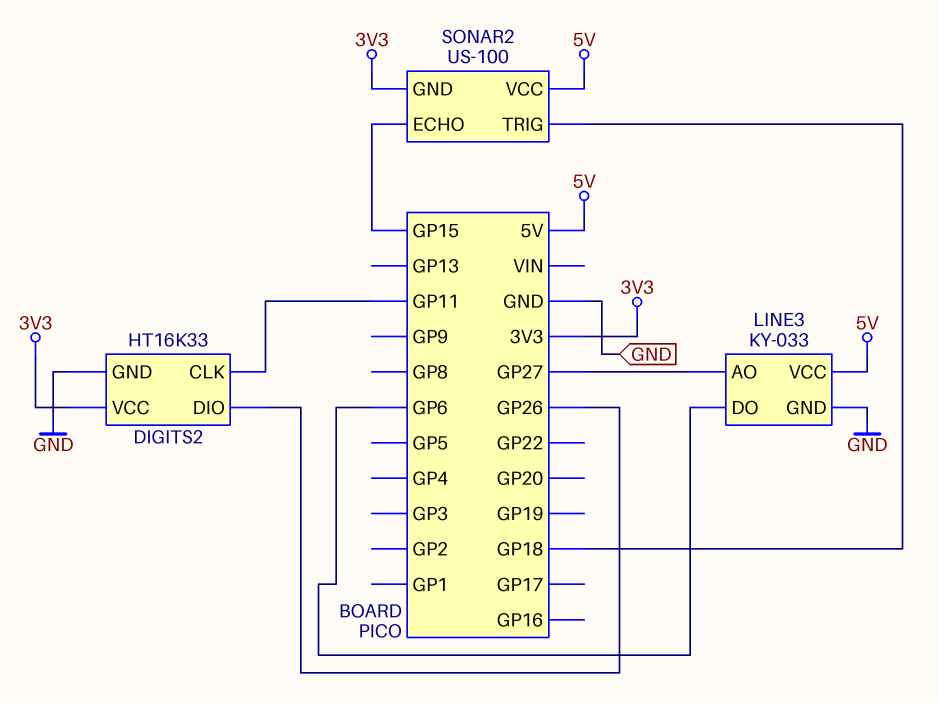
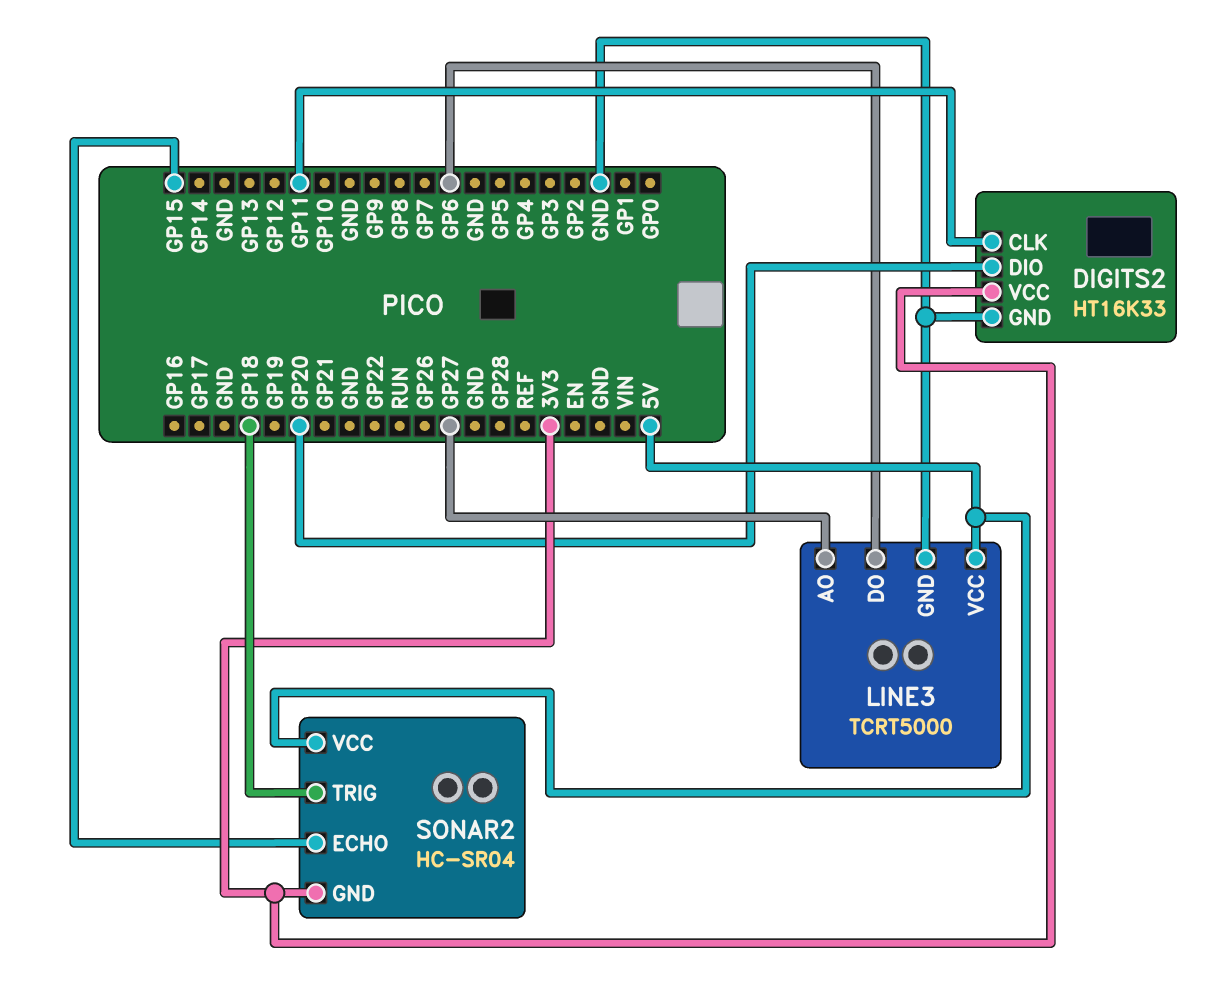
DIGITS2 pin DIO: GP26 -> GP20
LINE3: KY-033 -> TCRT5000
SONAR2: US-100 -> HC-SR04

